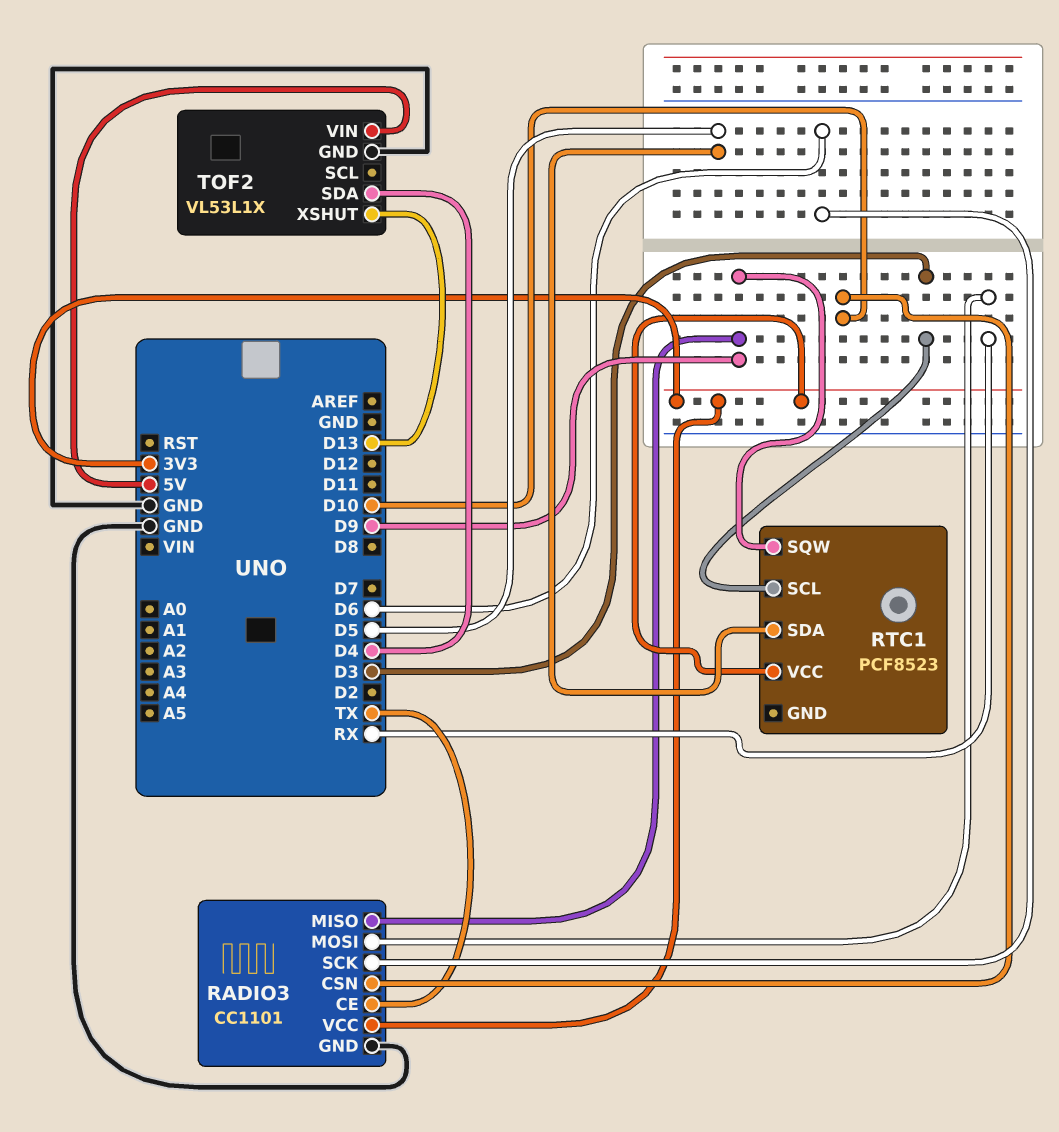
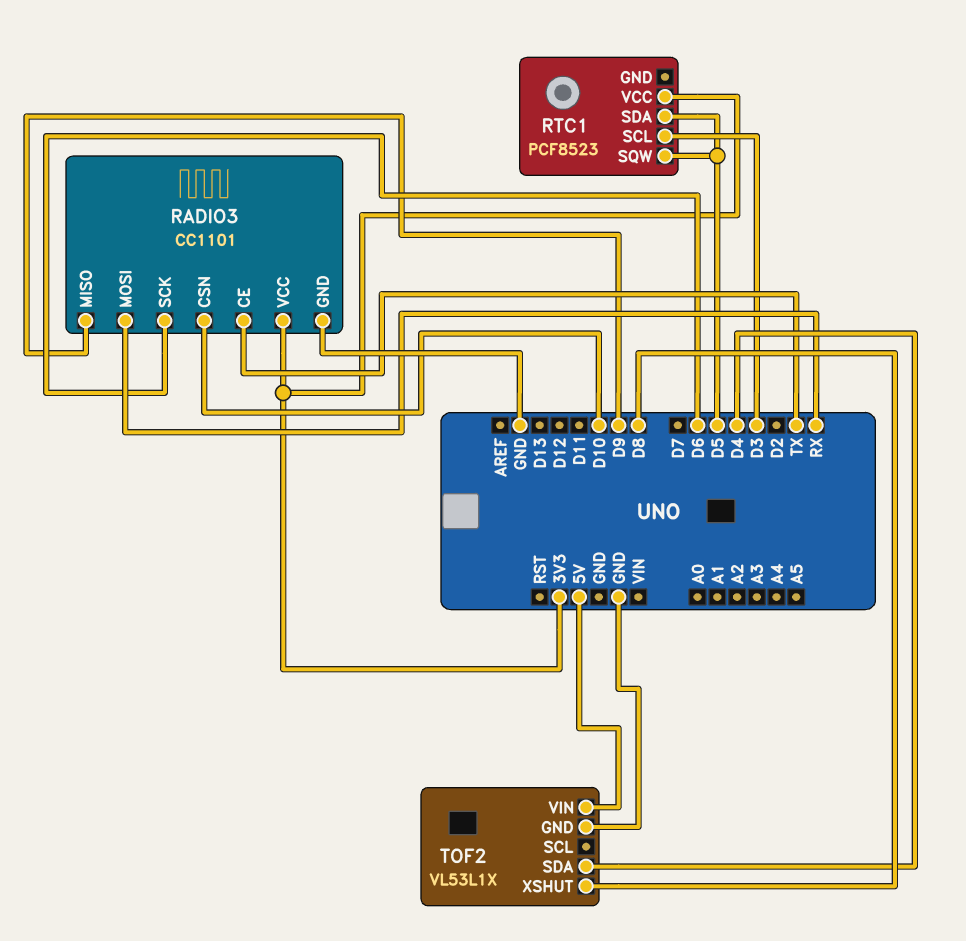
RTC1 pin SQW: D9 -> D5
TOF2 pin XSHUT: D13 -> D8

